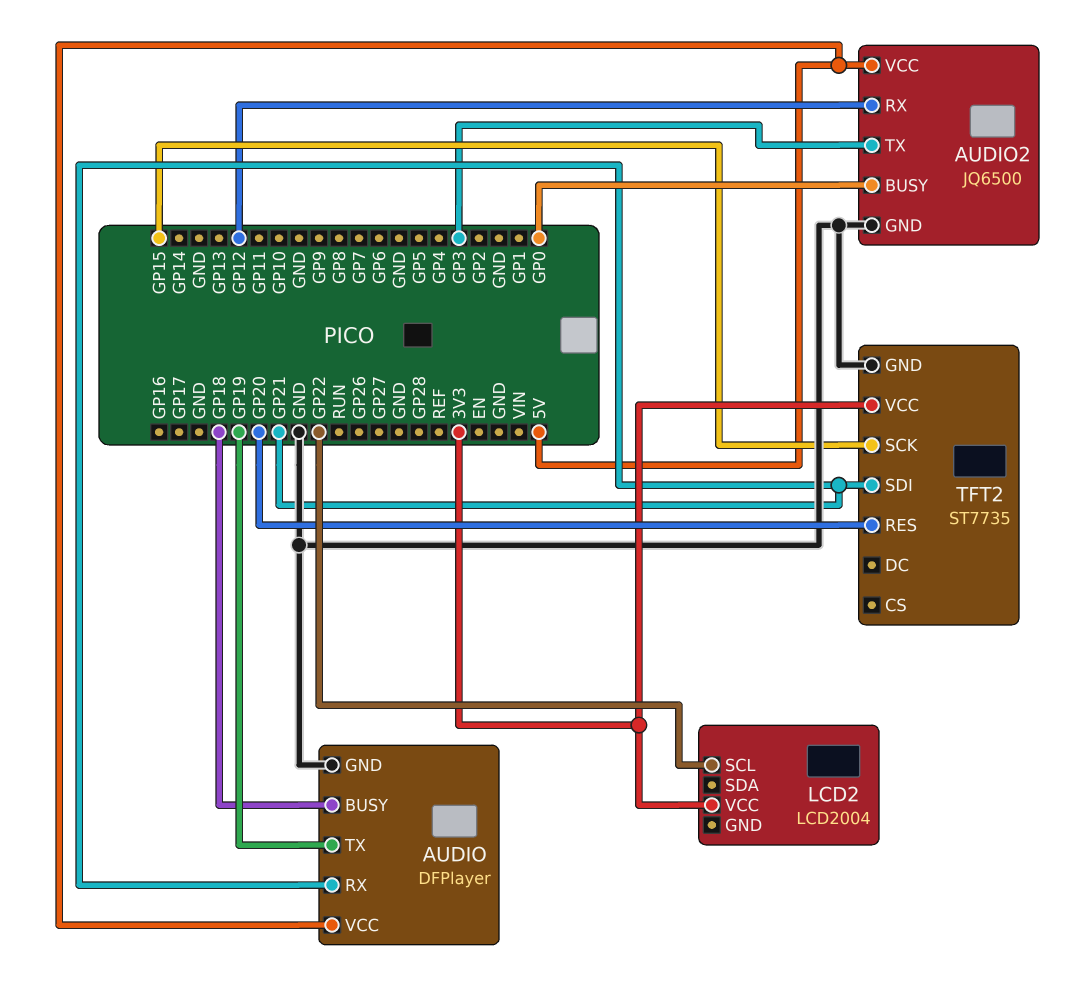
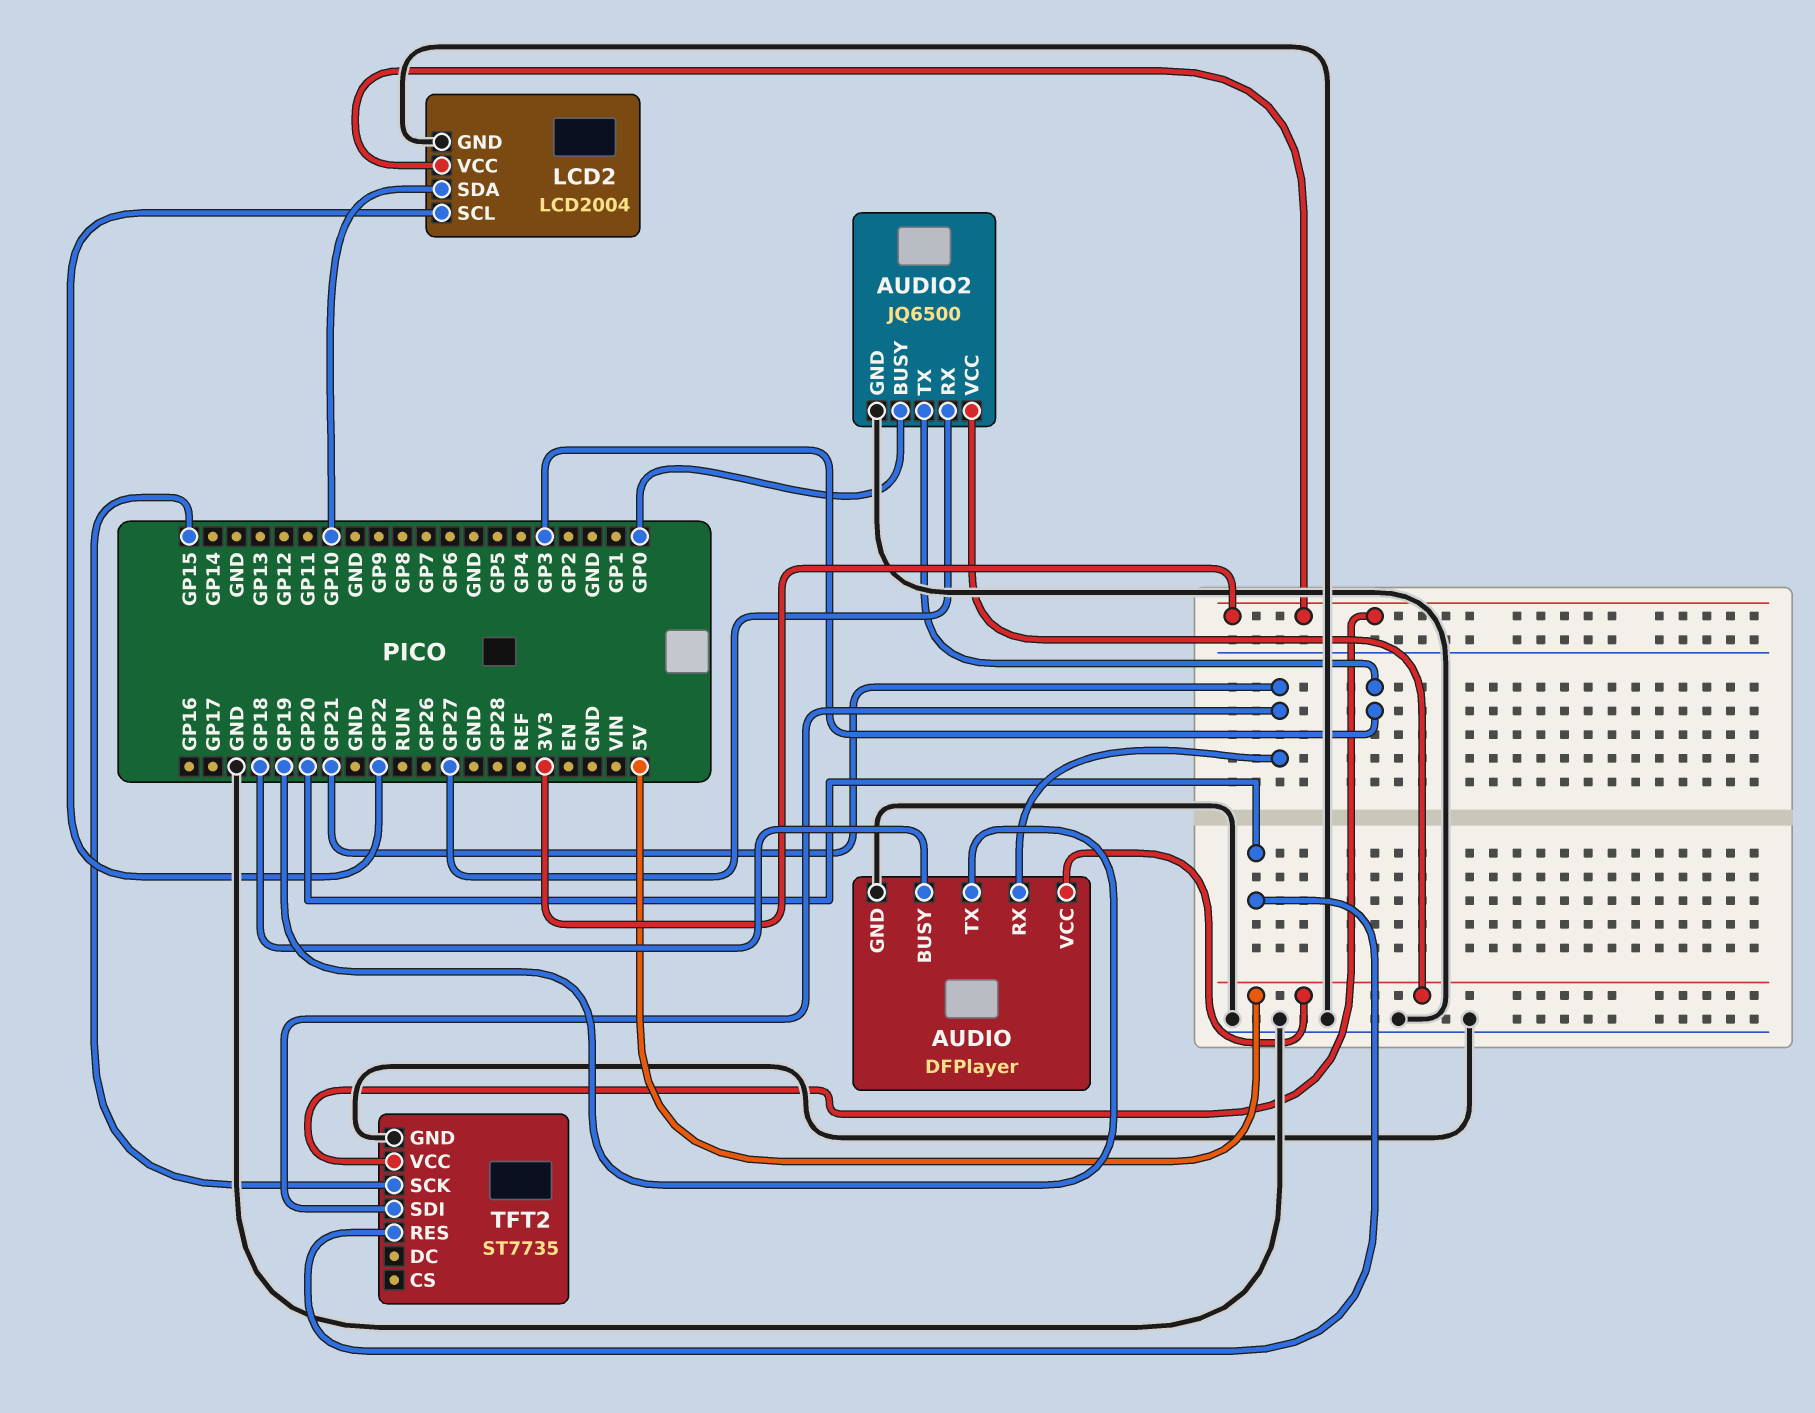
AUDIO2 pin RX: GP12 -> GP27
LCD2 pin GND: none -> GND
LCD2 pin SDA: none -> GP10

